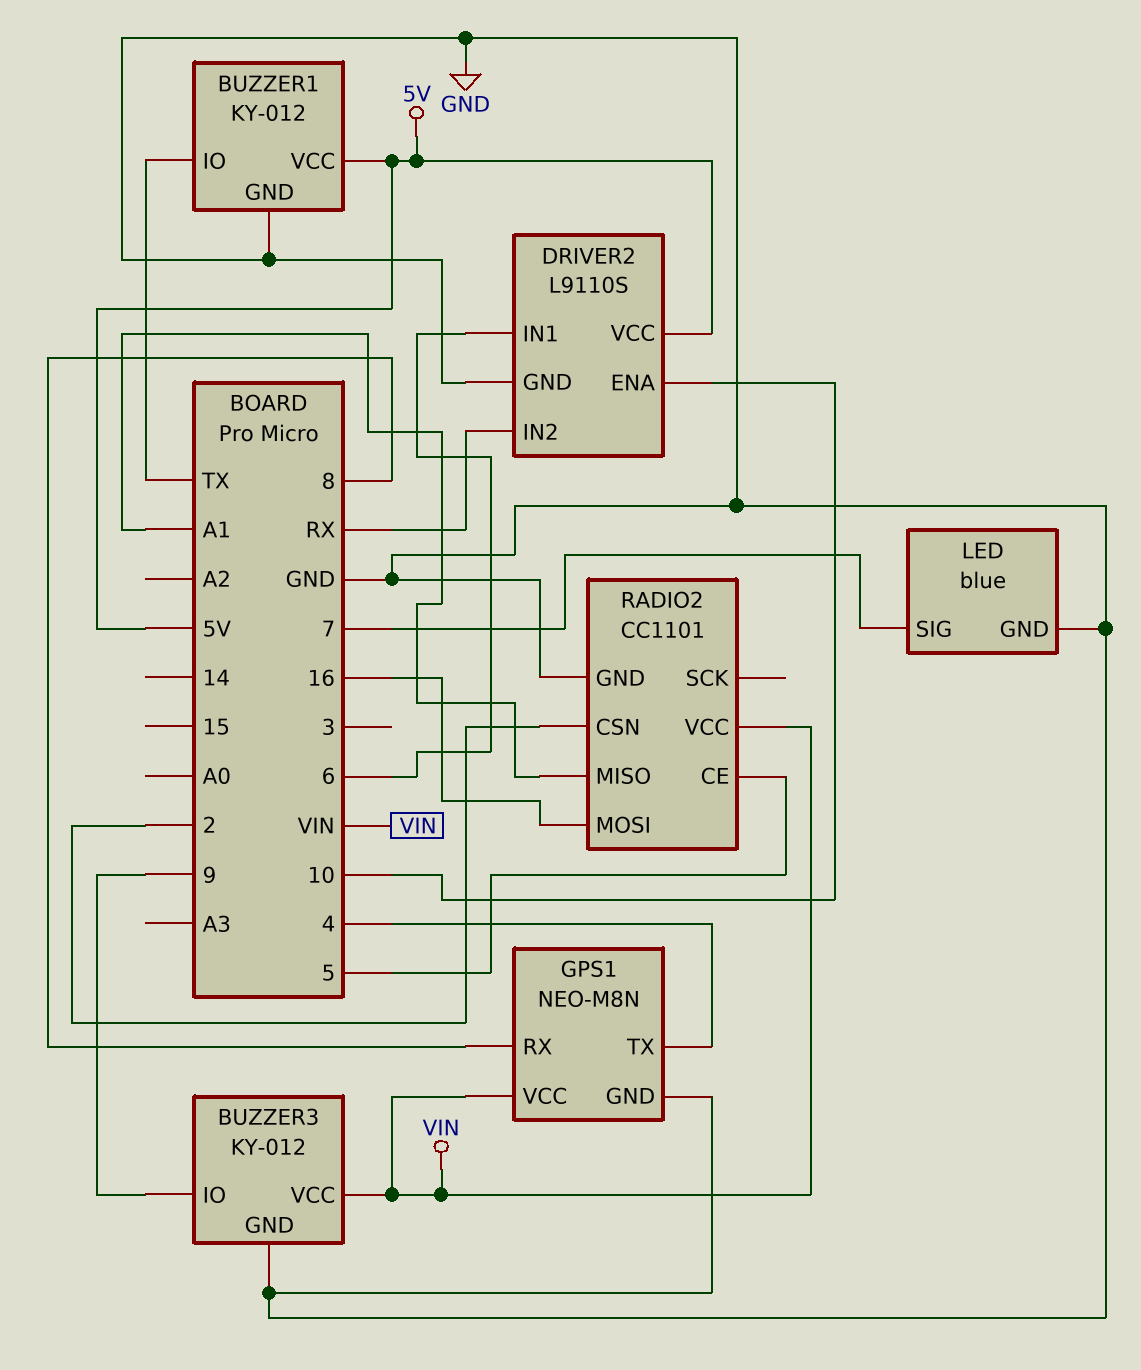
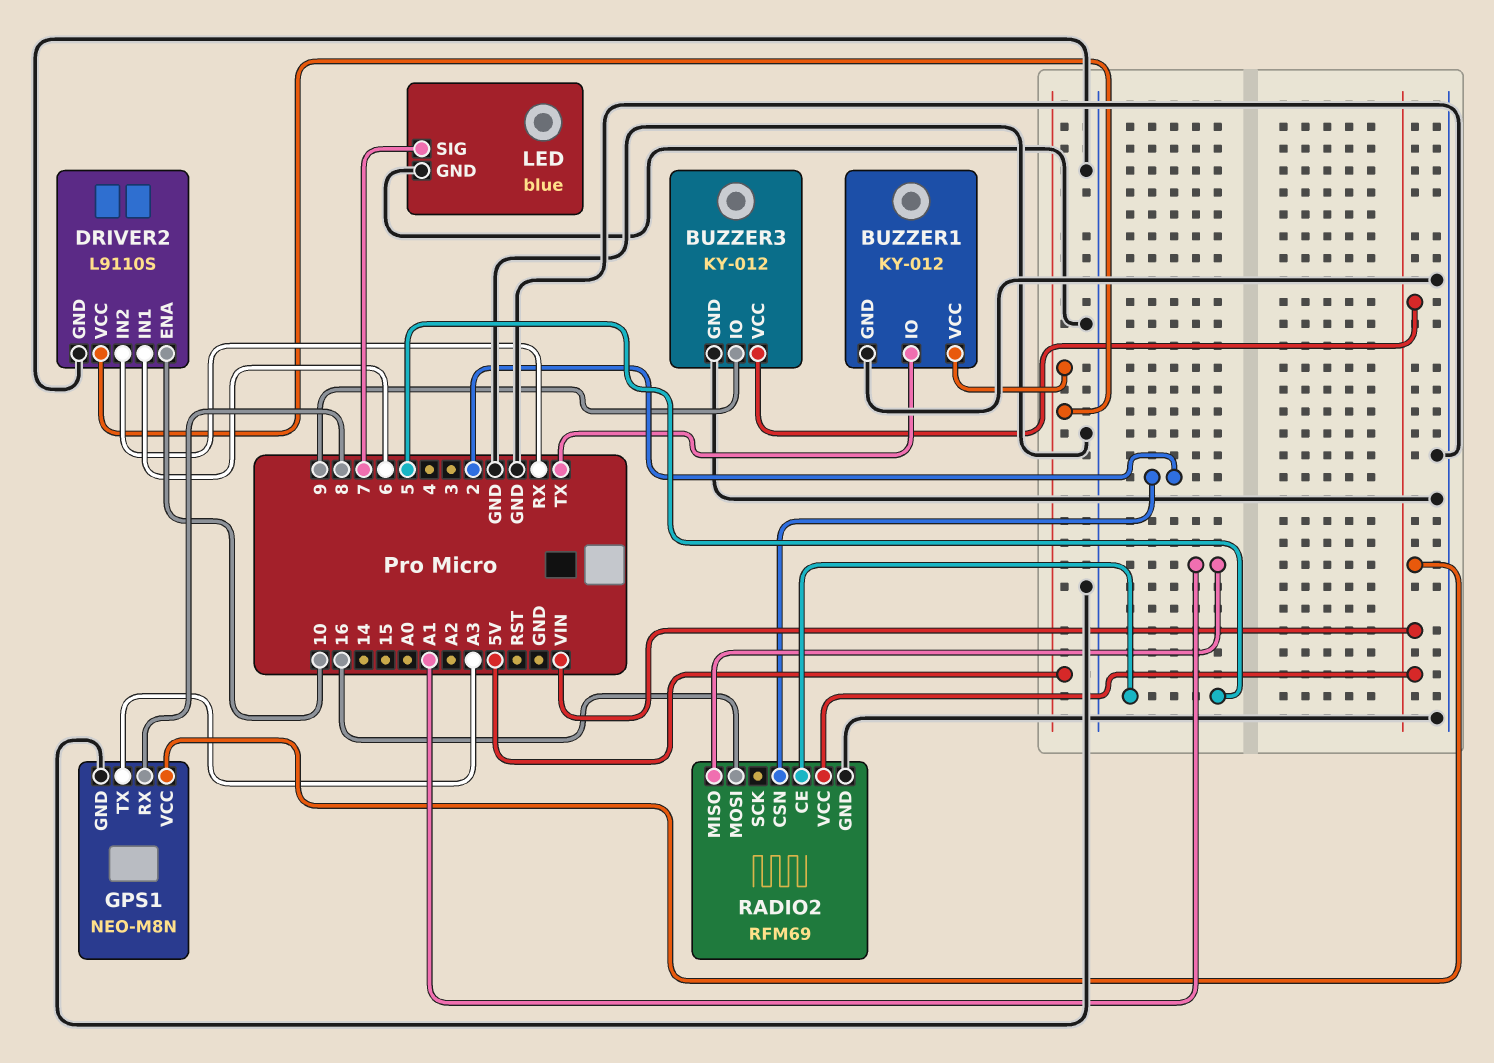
GPS1 pin TX: 4 -> A3
RADIO2: CC1101 -> RFM69

